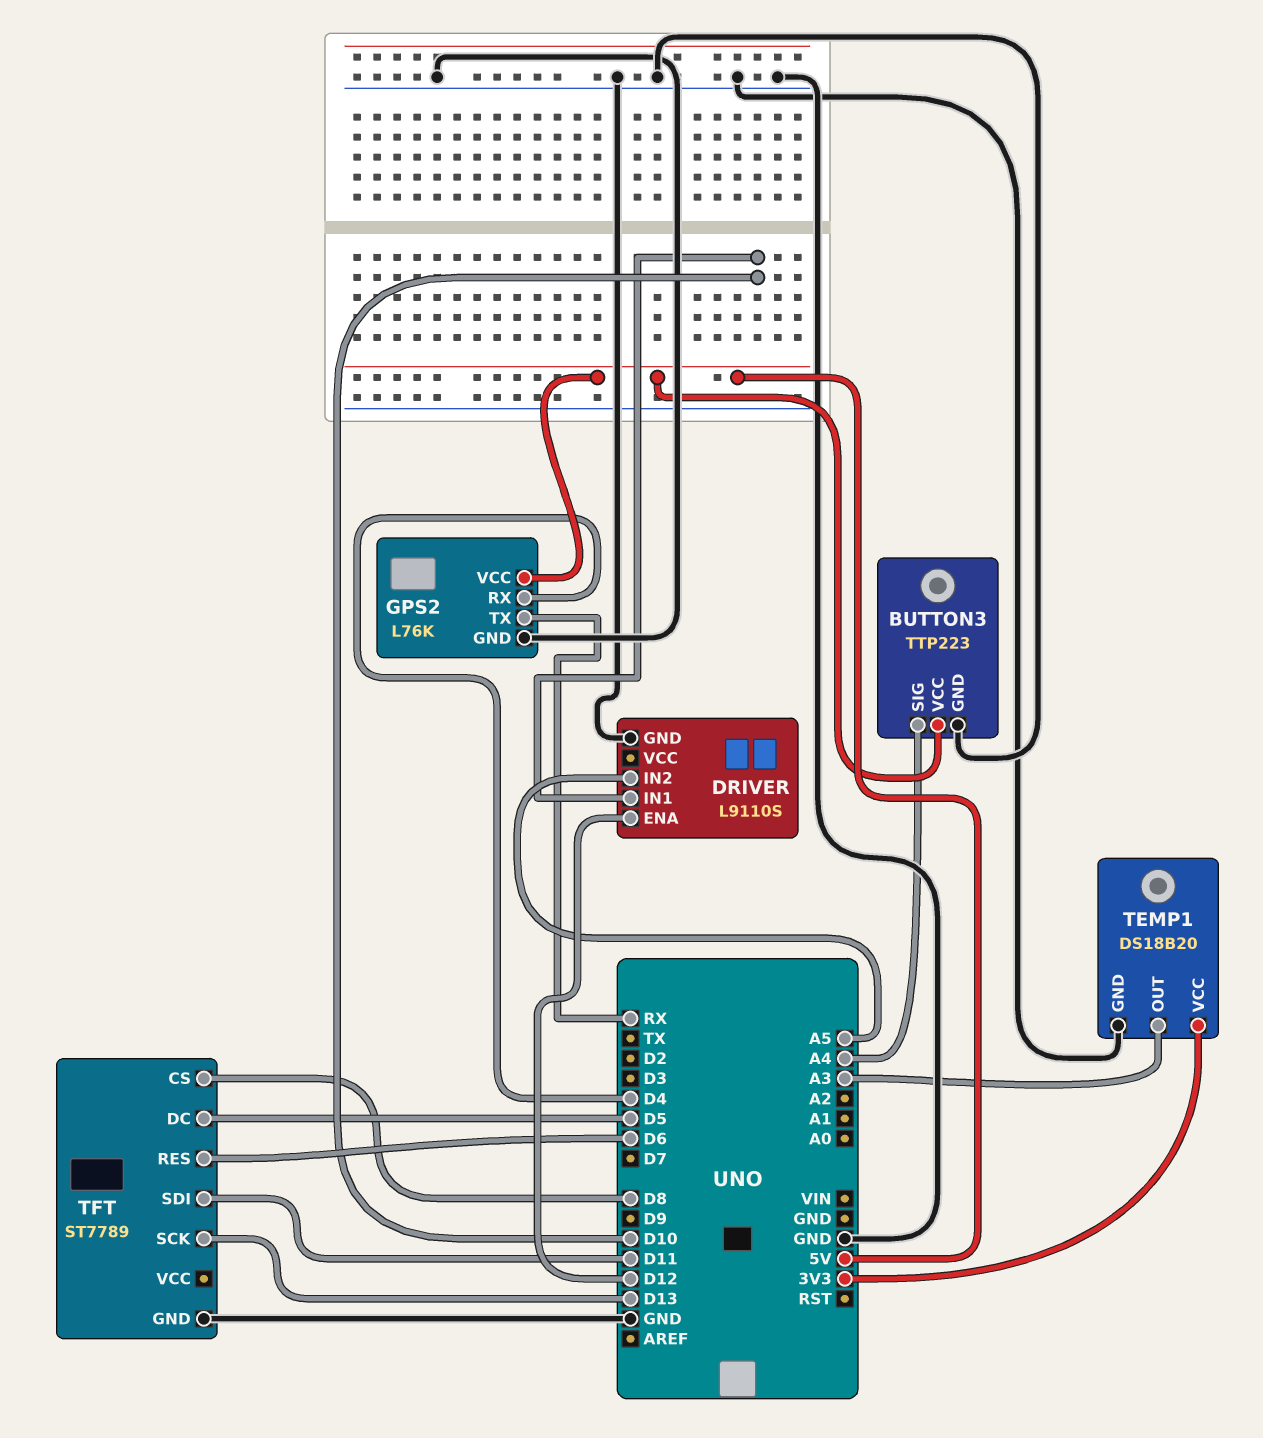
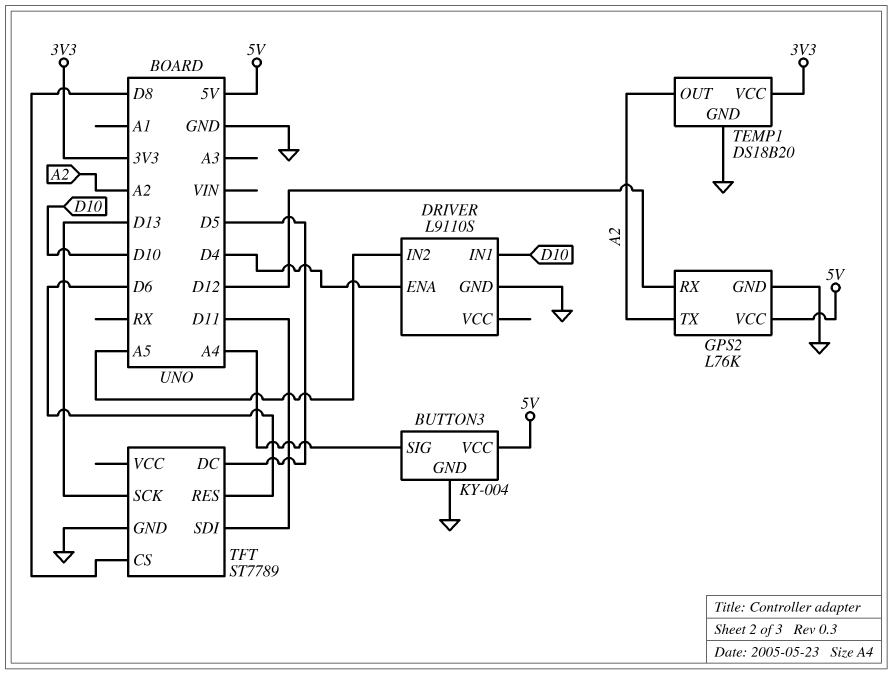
BUTTON3: TTP223 -> KY-004
DRIVER pin ENA: D12 -> D4
GPS2 pin RX: D4 -> D12
GPS2 pin TX: RX -> A2
TEMP1 pin OUT: A3 -> A2

